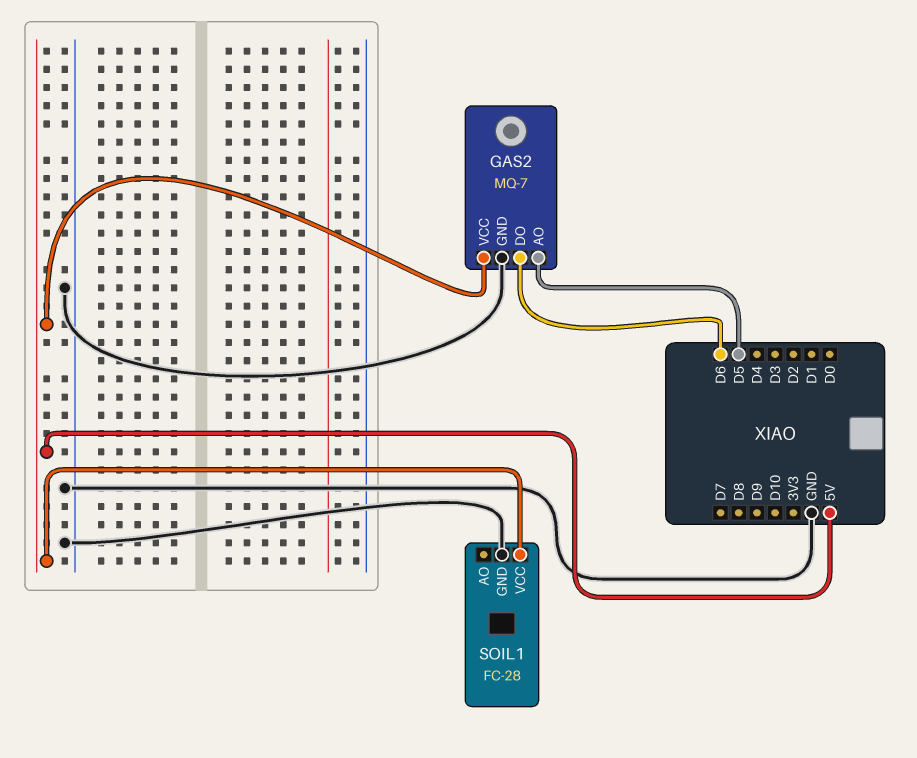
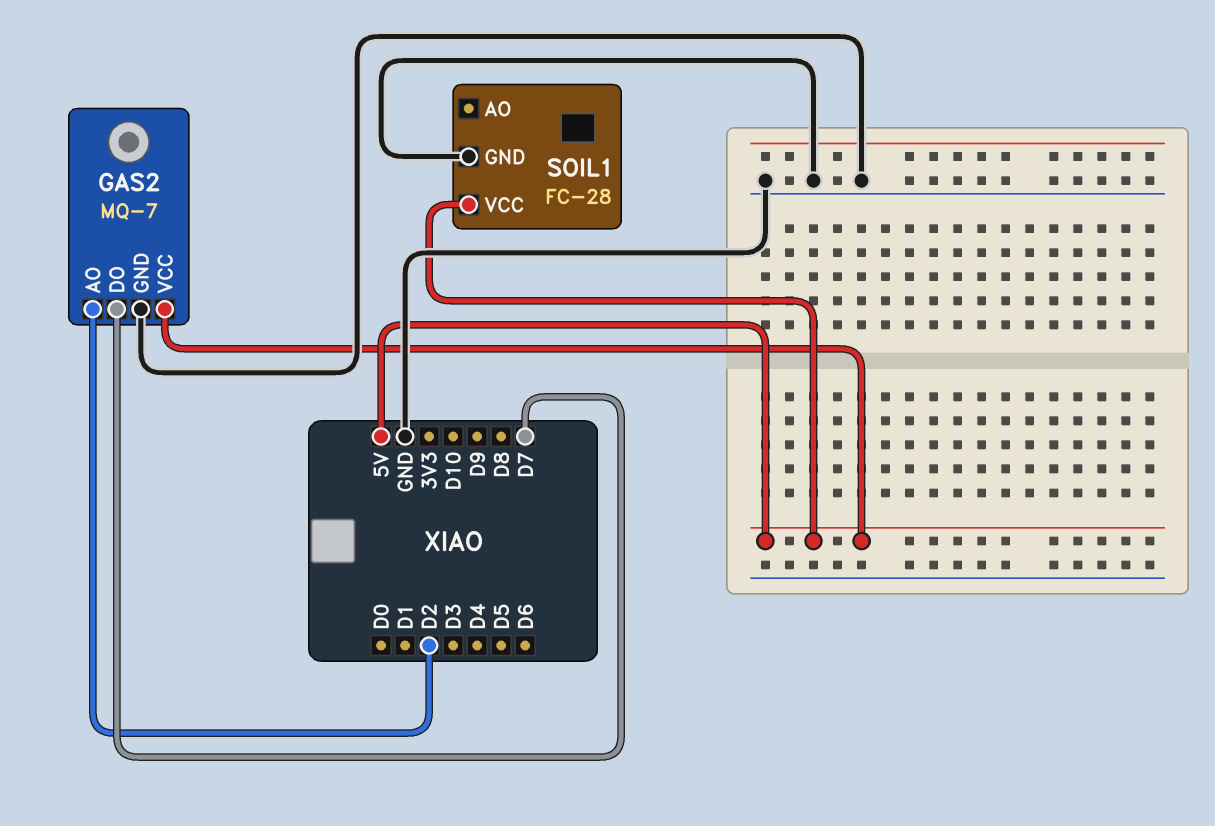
GAS2 pin AO: D5 -> D2
GAS2 pin DO: D6 -> D7

